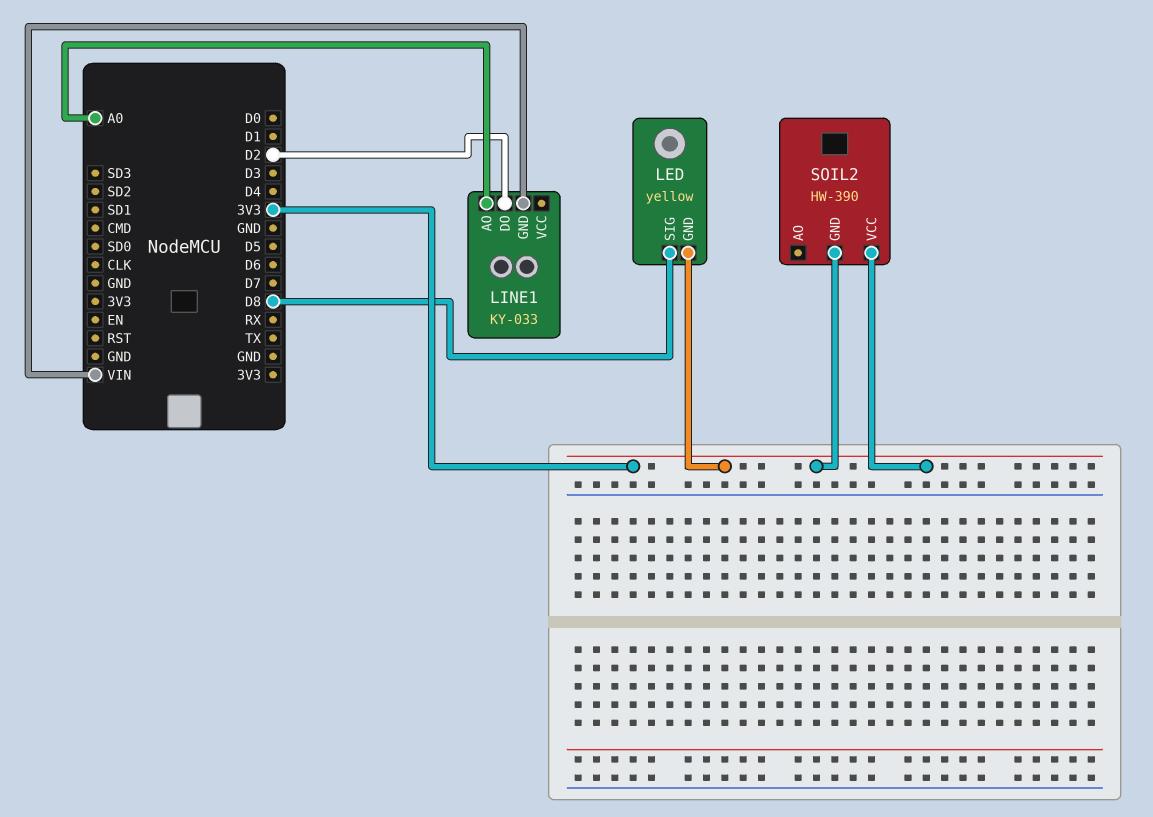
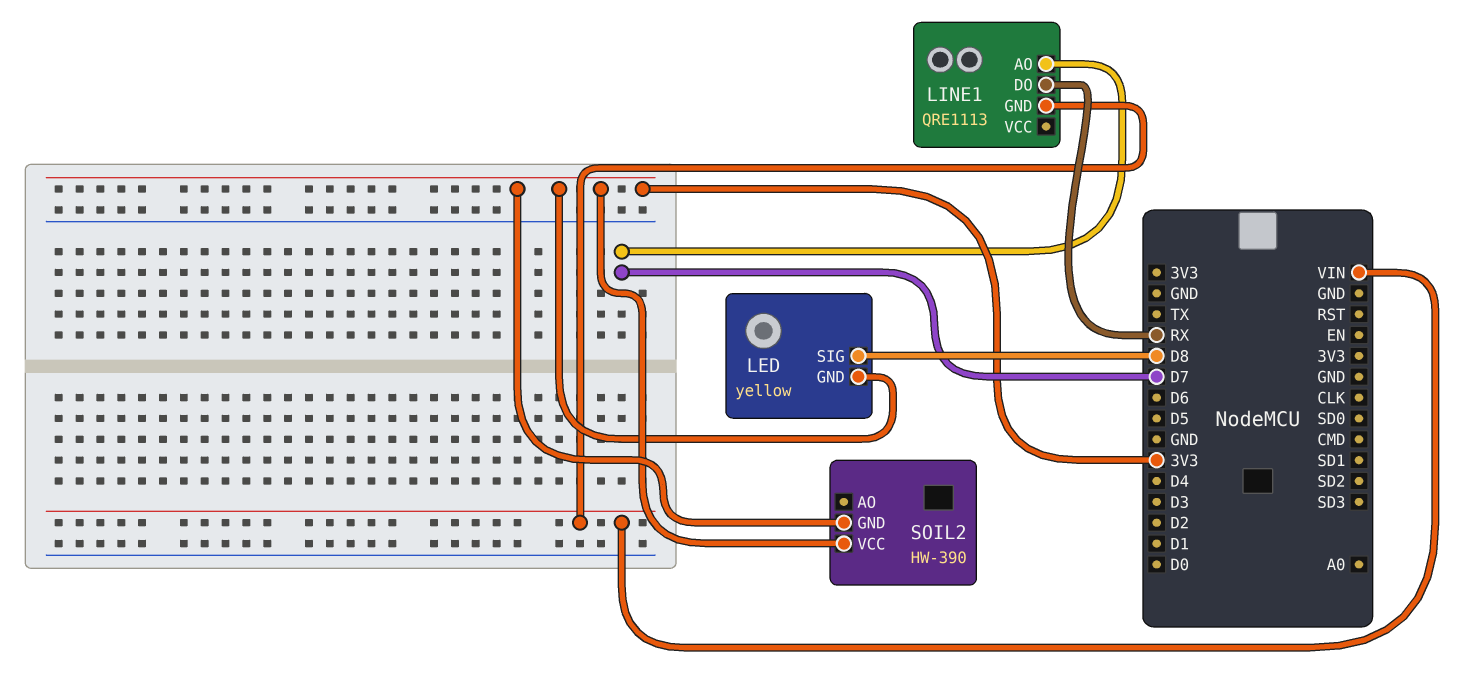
LINE1: KY-033 -> QRE1113
LINE1 pin AO: A0 -> D7
LINE1 pin DO: D2 -> RX

